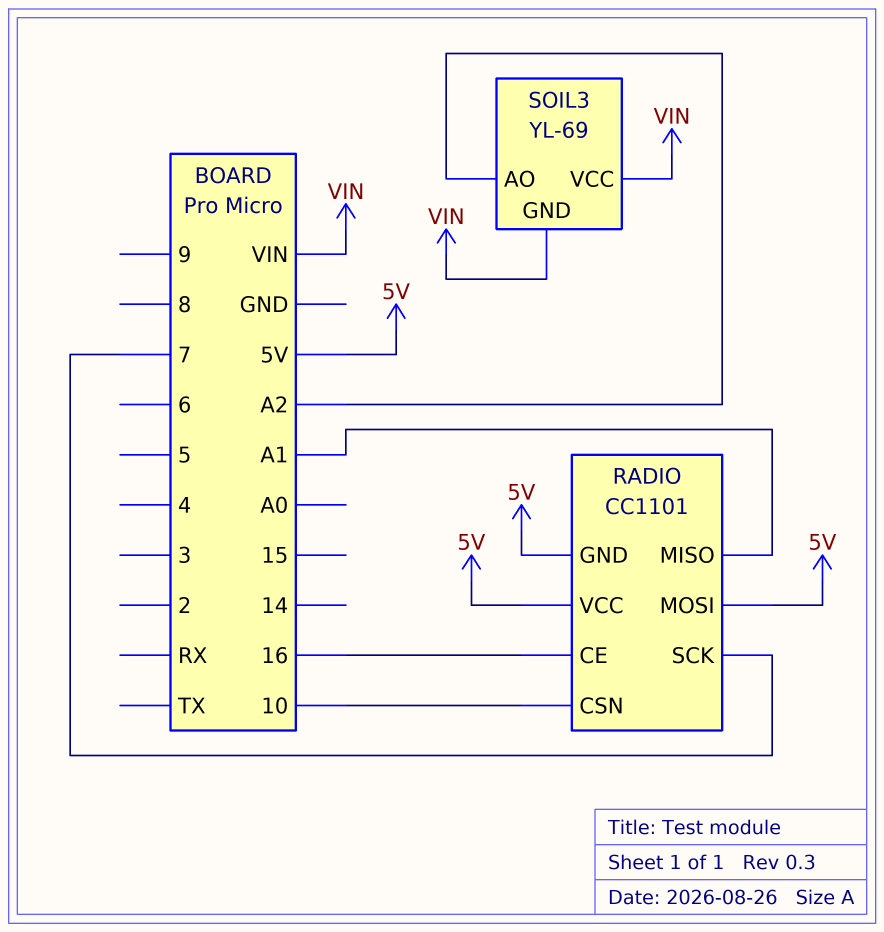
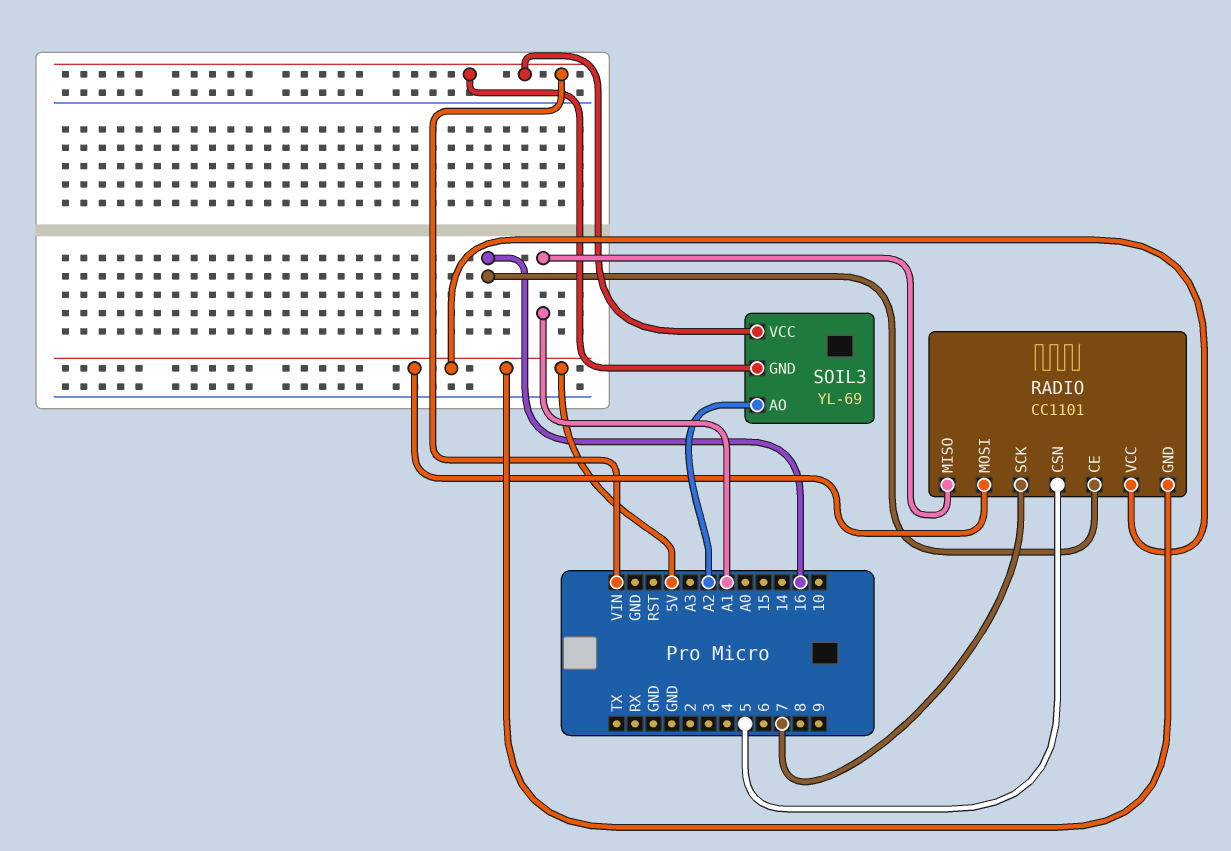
RADIO pin CSN: 10 -> 5

